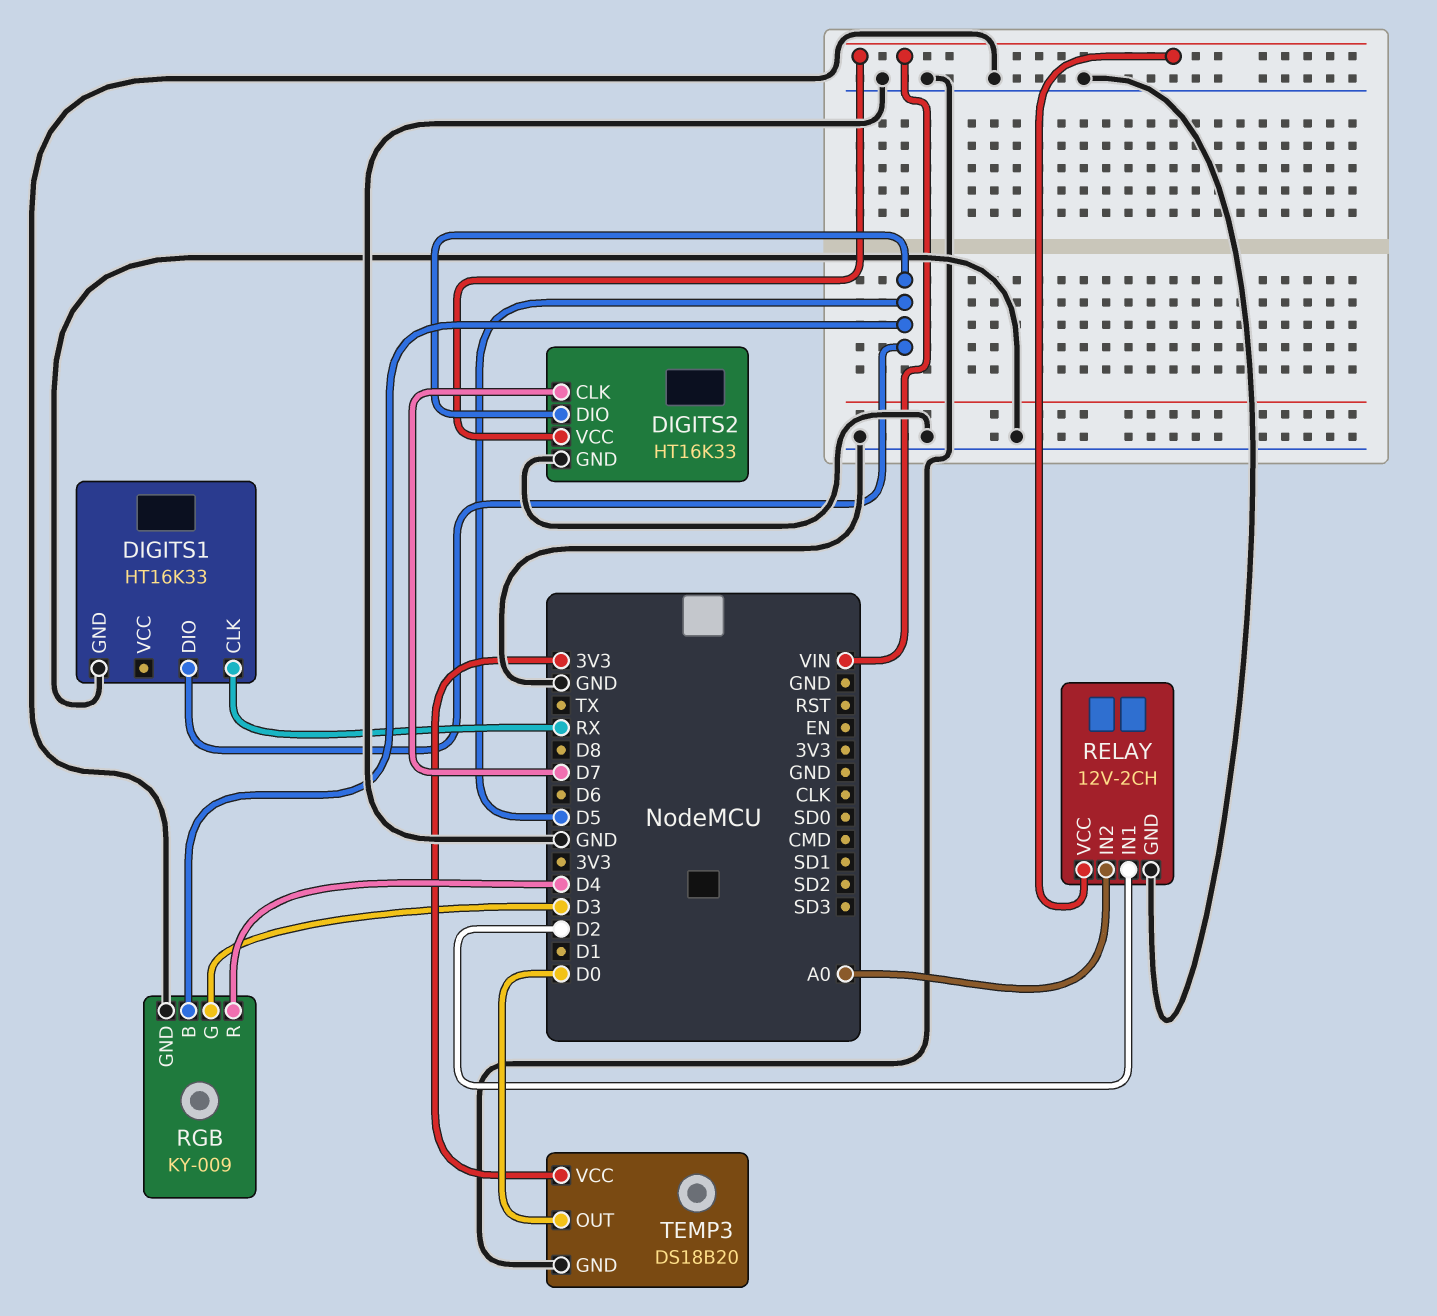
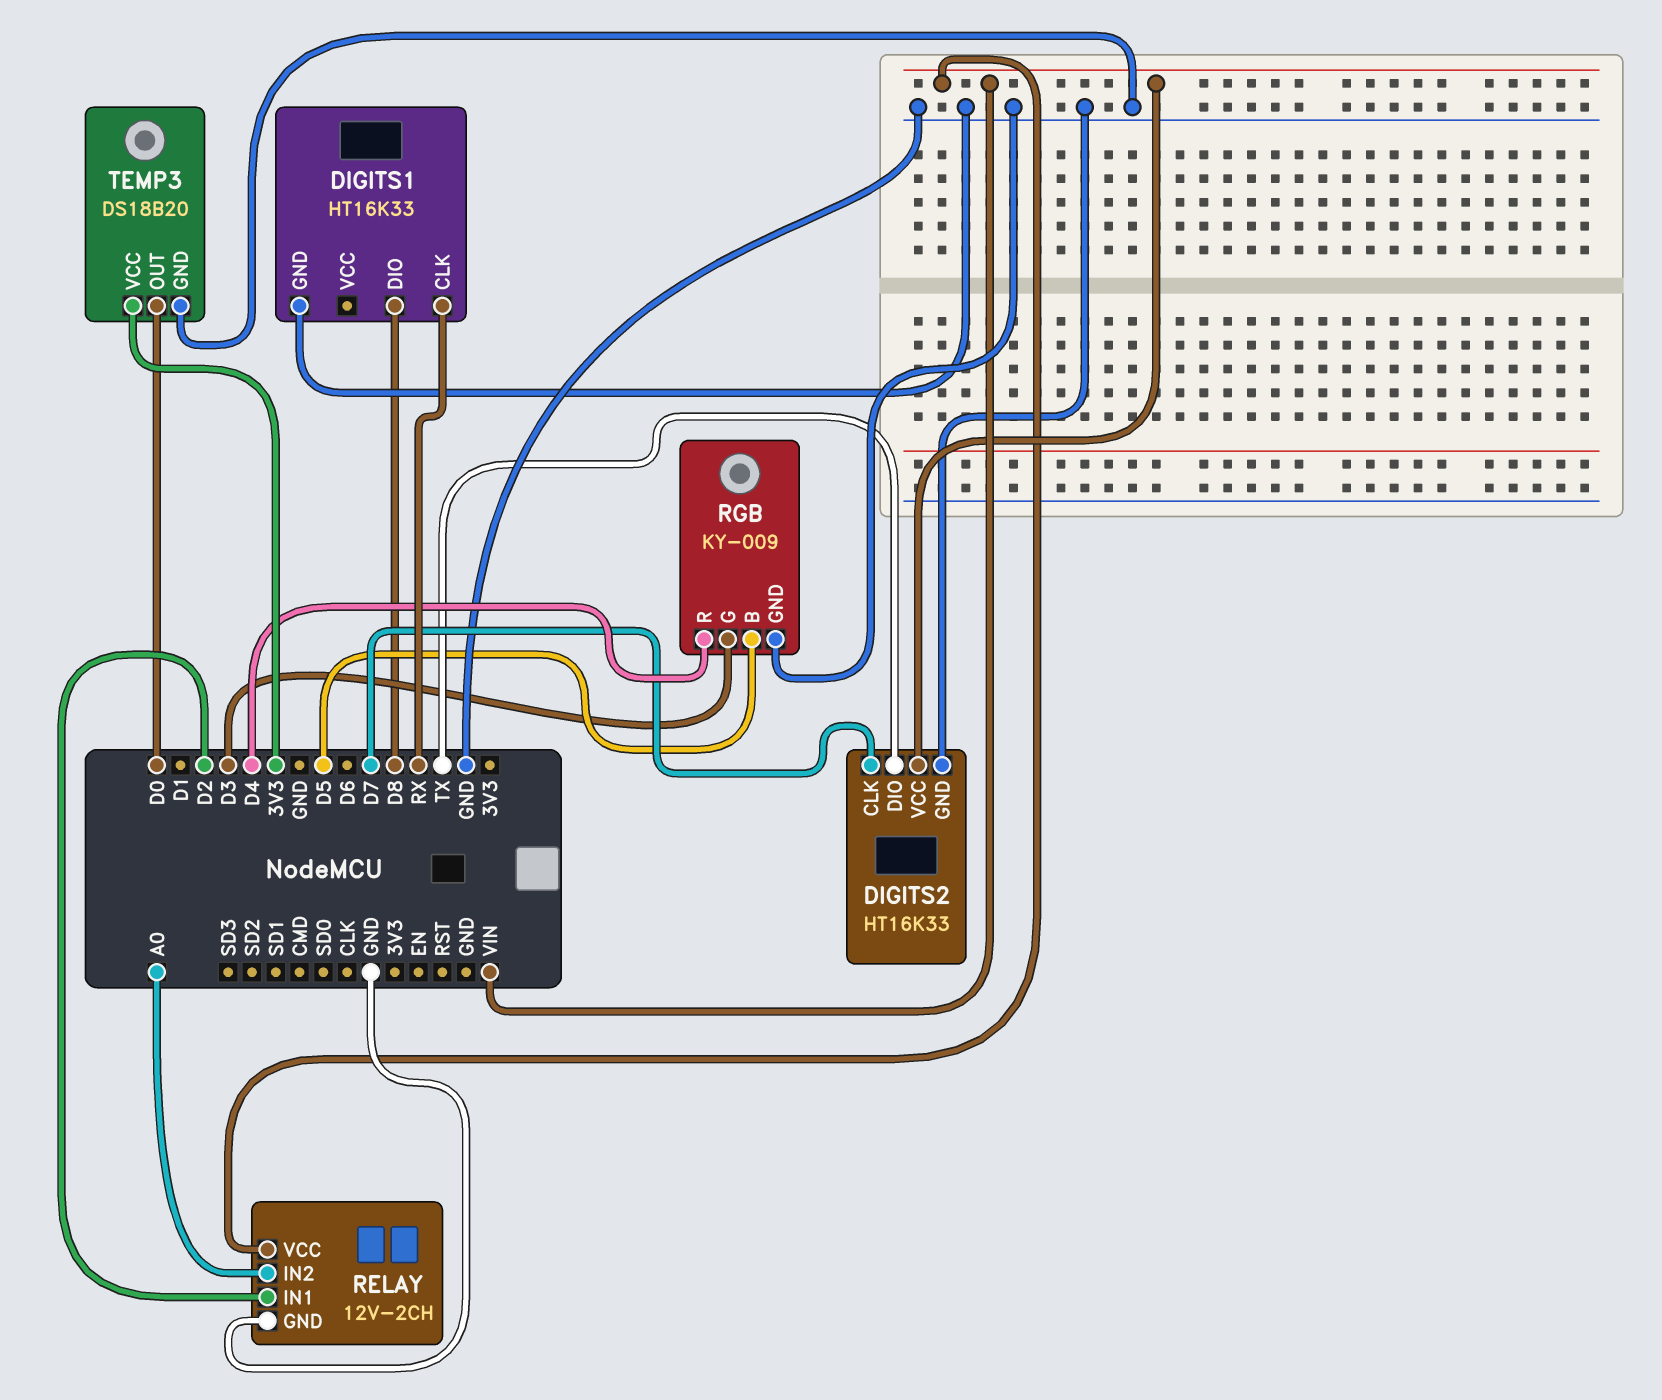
DIGITS1 pin DIO: D5 -> D8
DIGITS2 pin DIO: D5 -> TX

